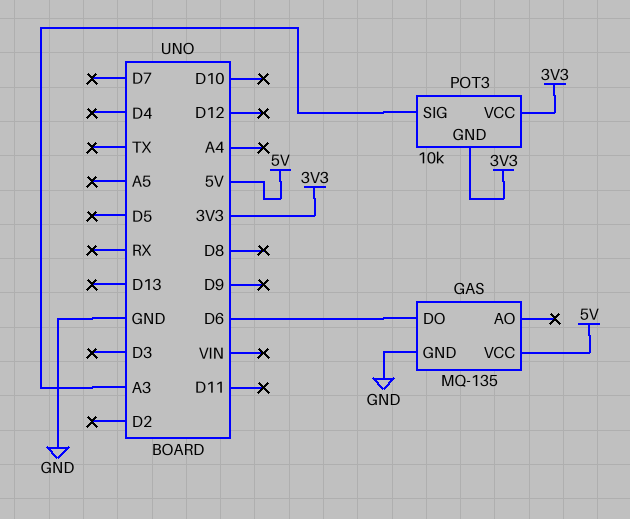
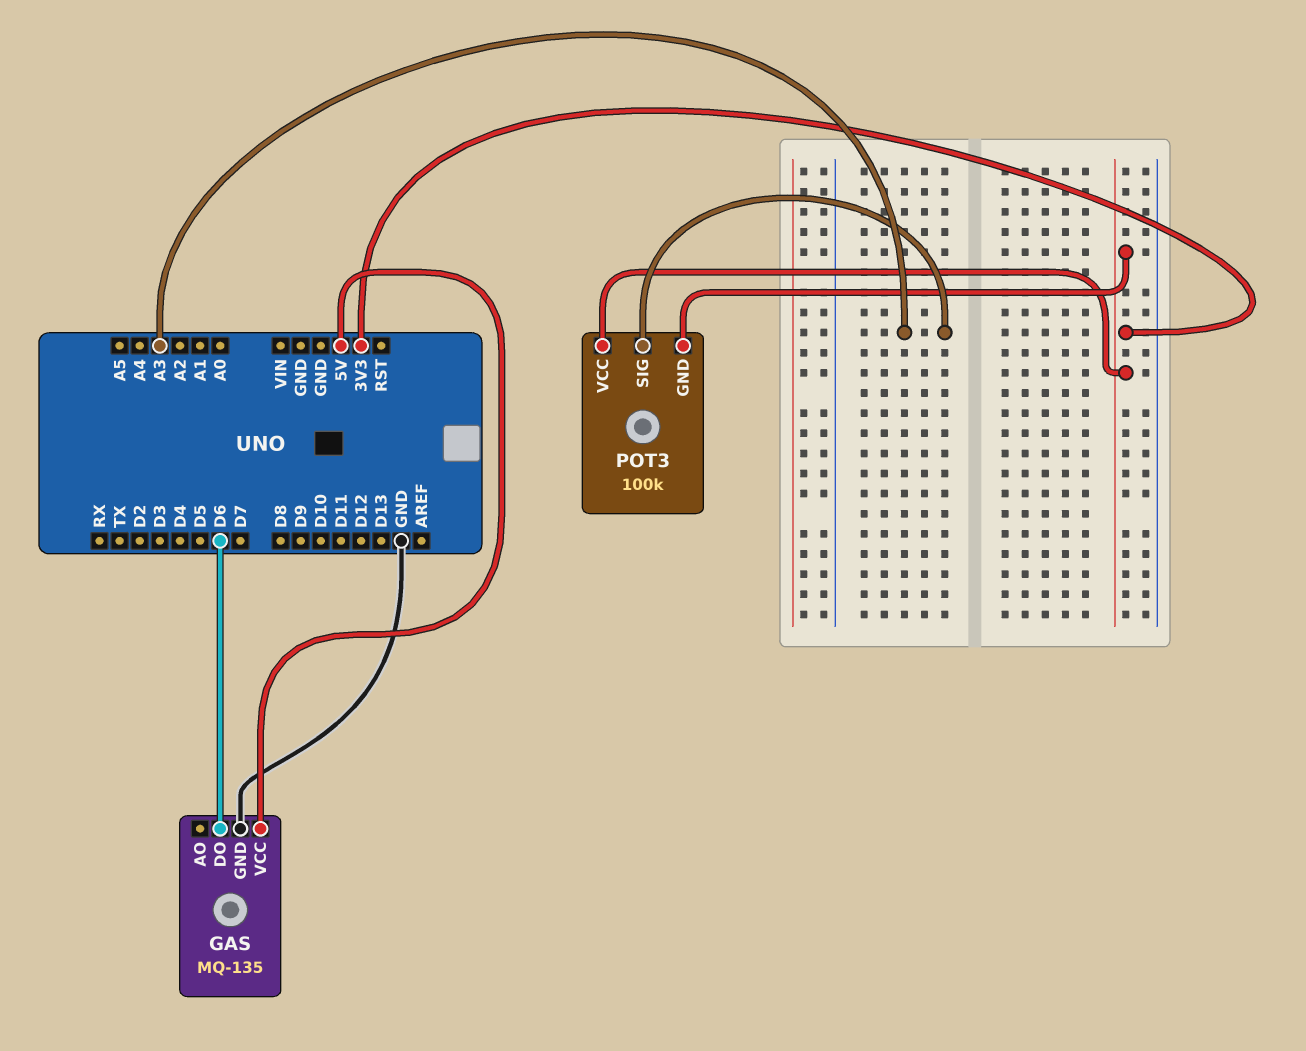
POT3: 10k -> 100k

